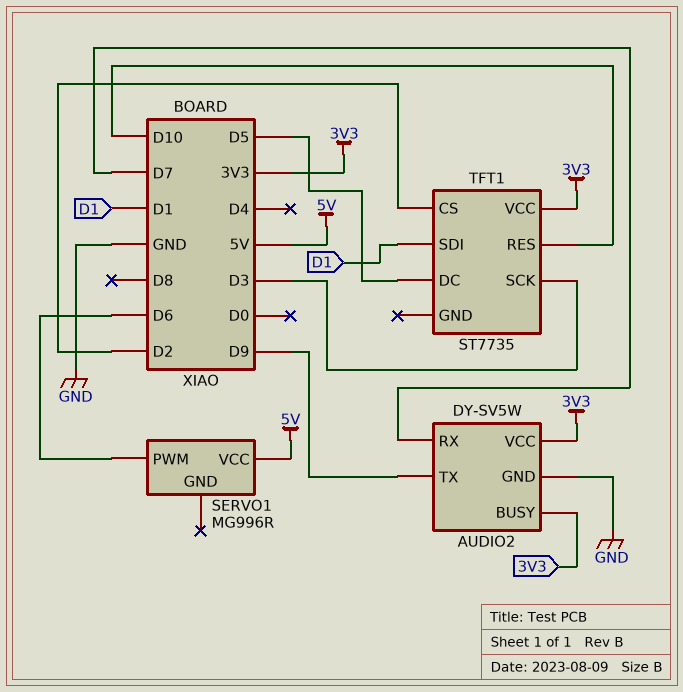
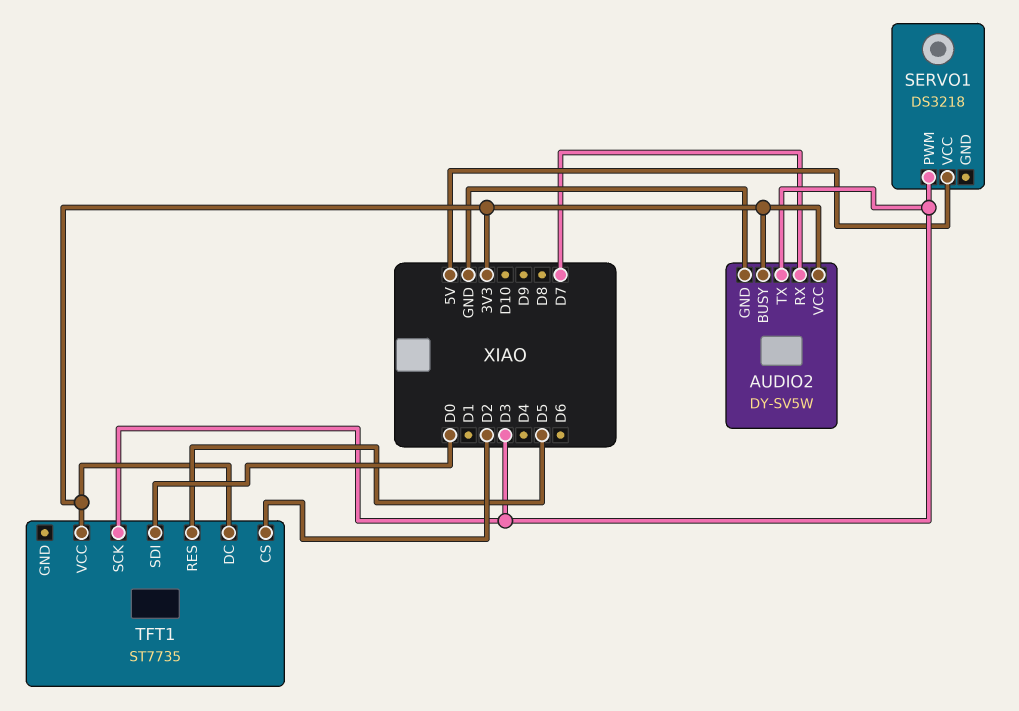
AUDIO2 pin TX: D9 -> D3
SERVO1: MG996R -> DS3218
SERVO1 pin PWM: D6 -> D3
TFT1 pin DC: D5 -> 3V3
TFT1 pin RES: D10 -> D5
TFT1 pin SDI: D1 -> D0

